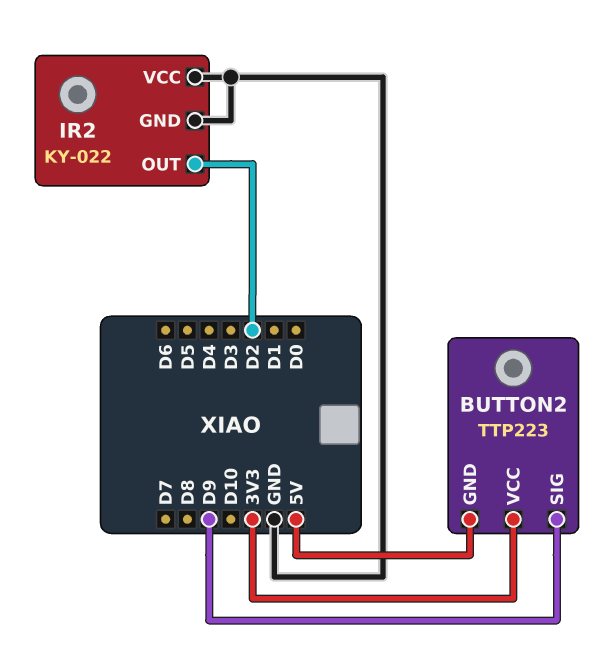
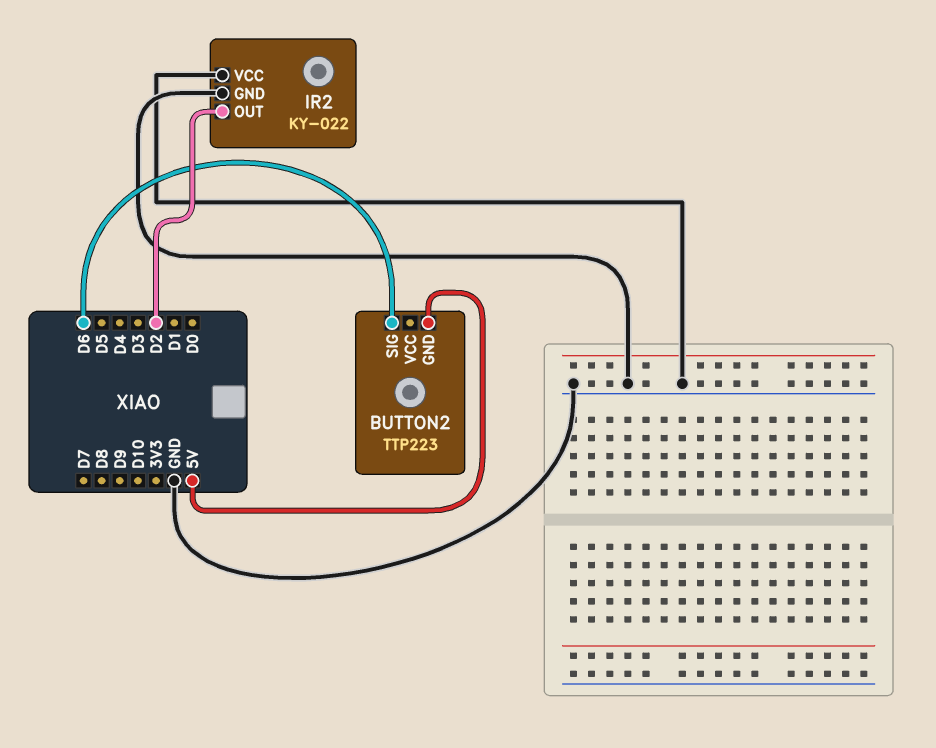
BUTTON2 pin SIG: D9 -> D6
BUTTON2 pin VCC: 3V3 -> none

